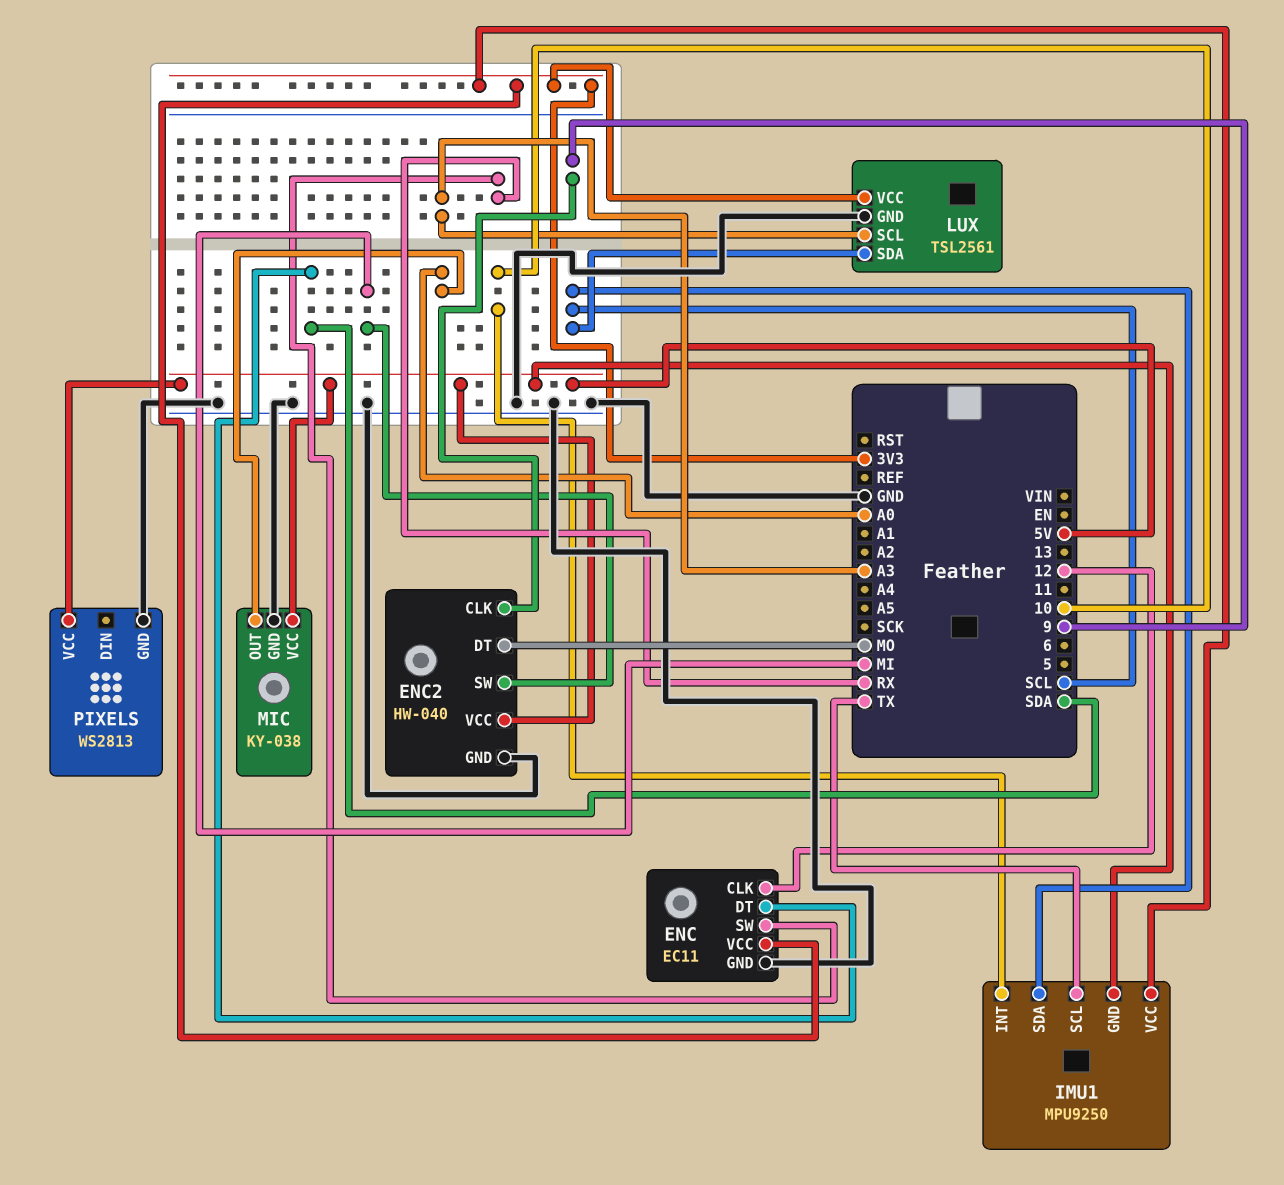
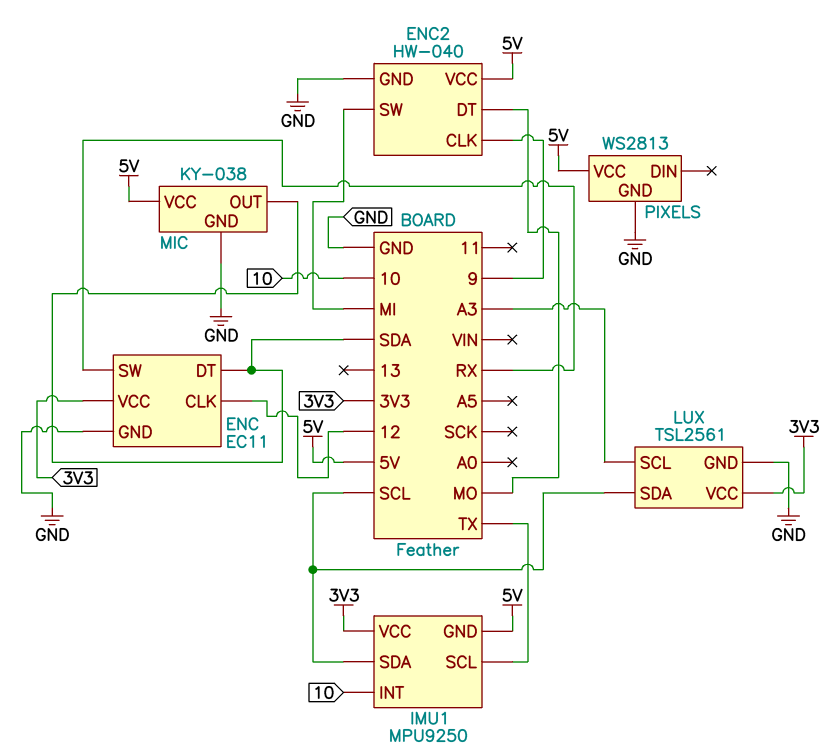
MIC pin OUT: A0 -> SDA

